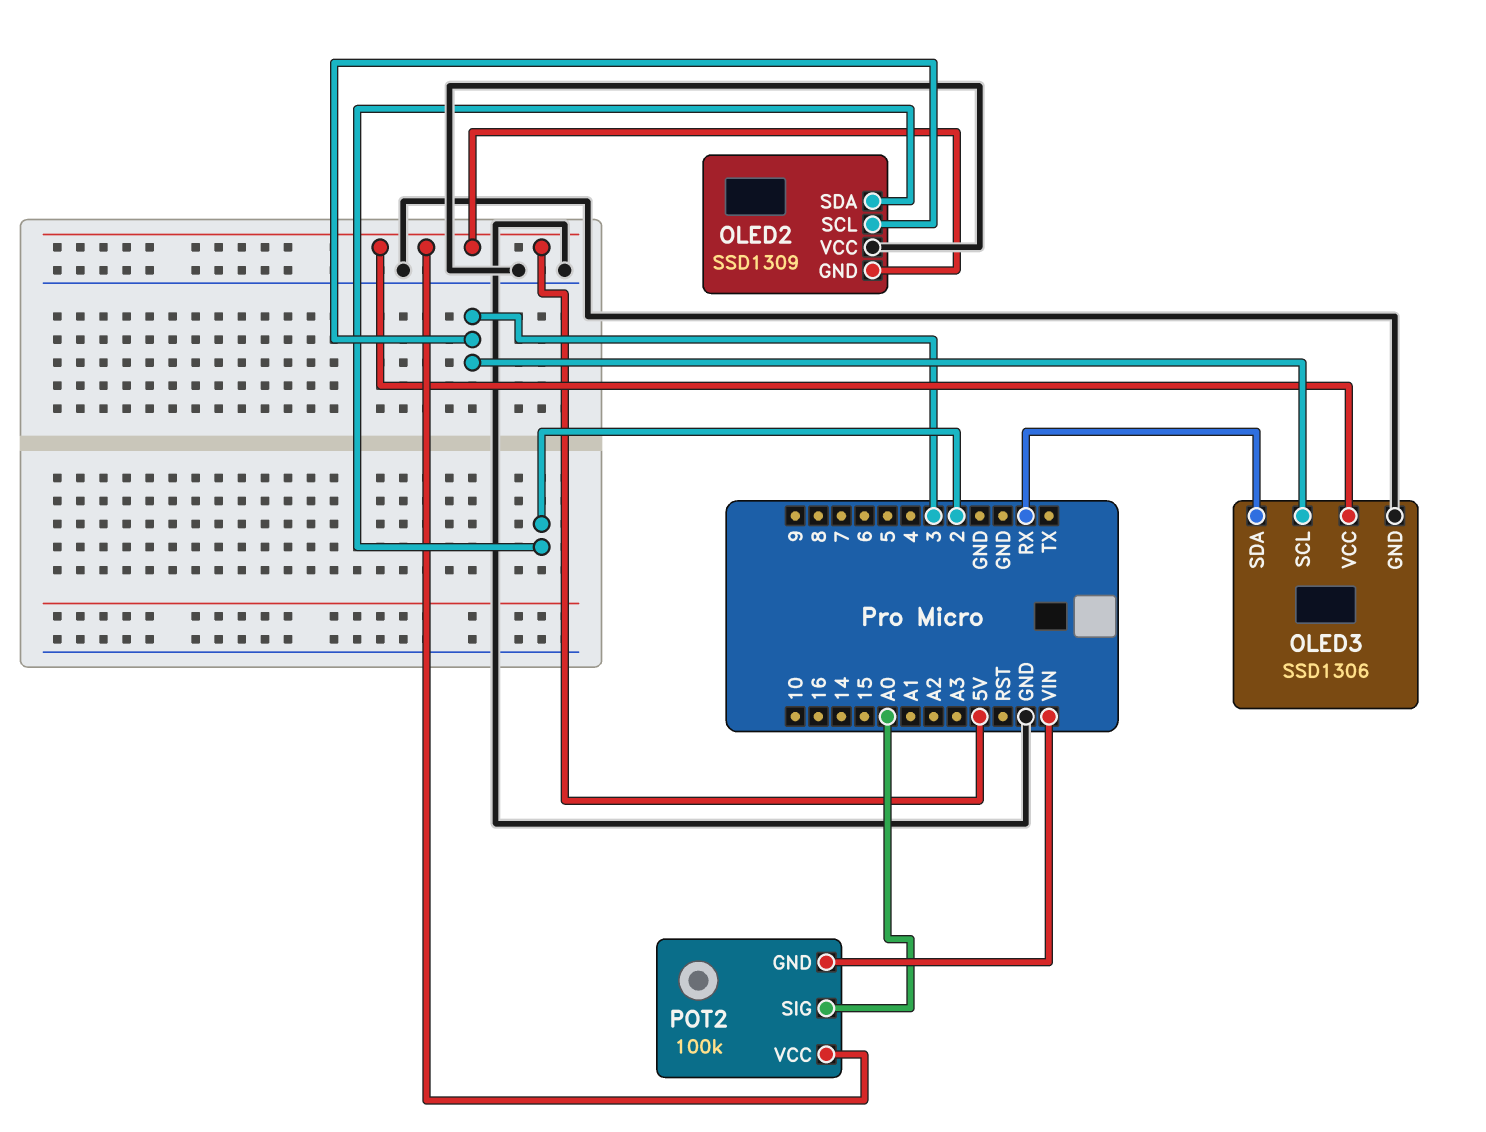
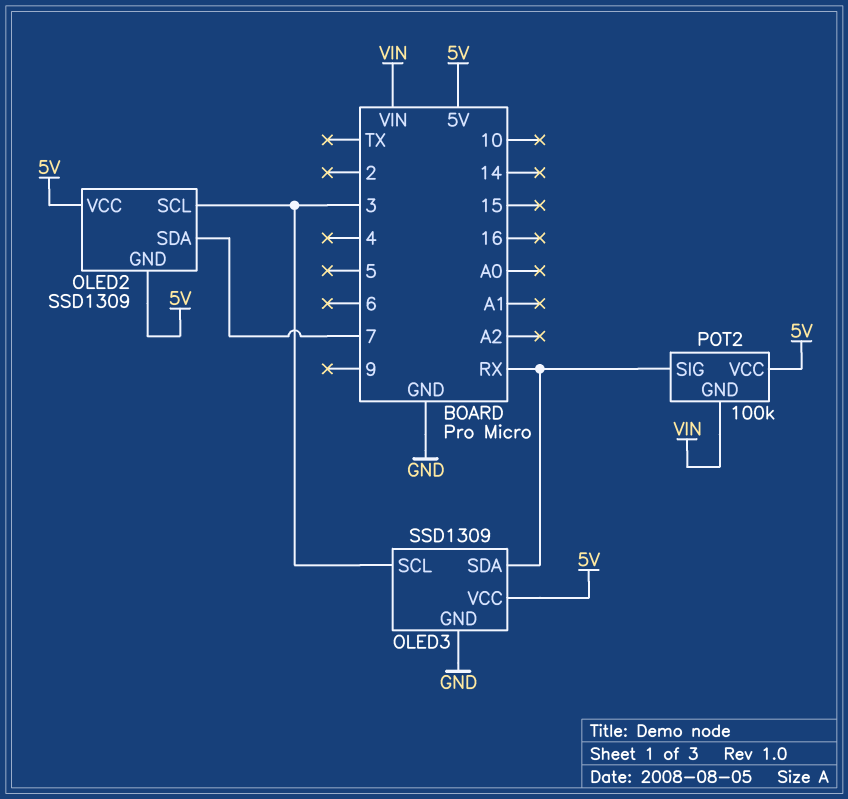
OLED2 pin SDA: 2 -> 7
OLED2 pin VCC: GND -> 5V
OLED3: SSD1306 -> SSD1309
POT2 pin SIG: A0 -> RX

